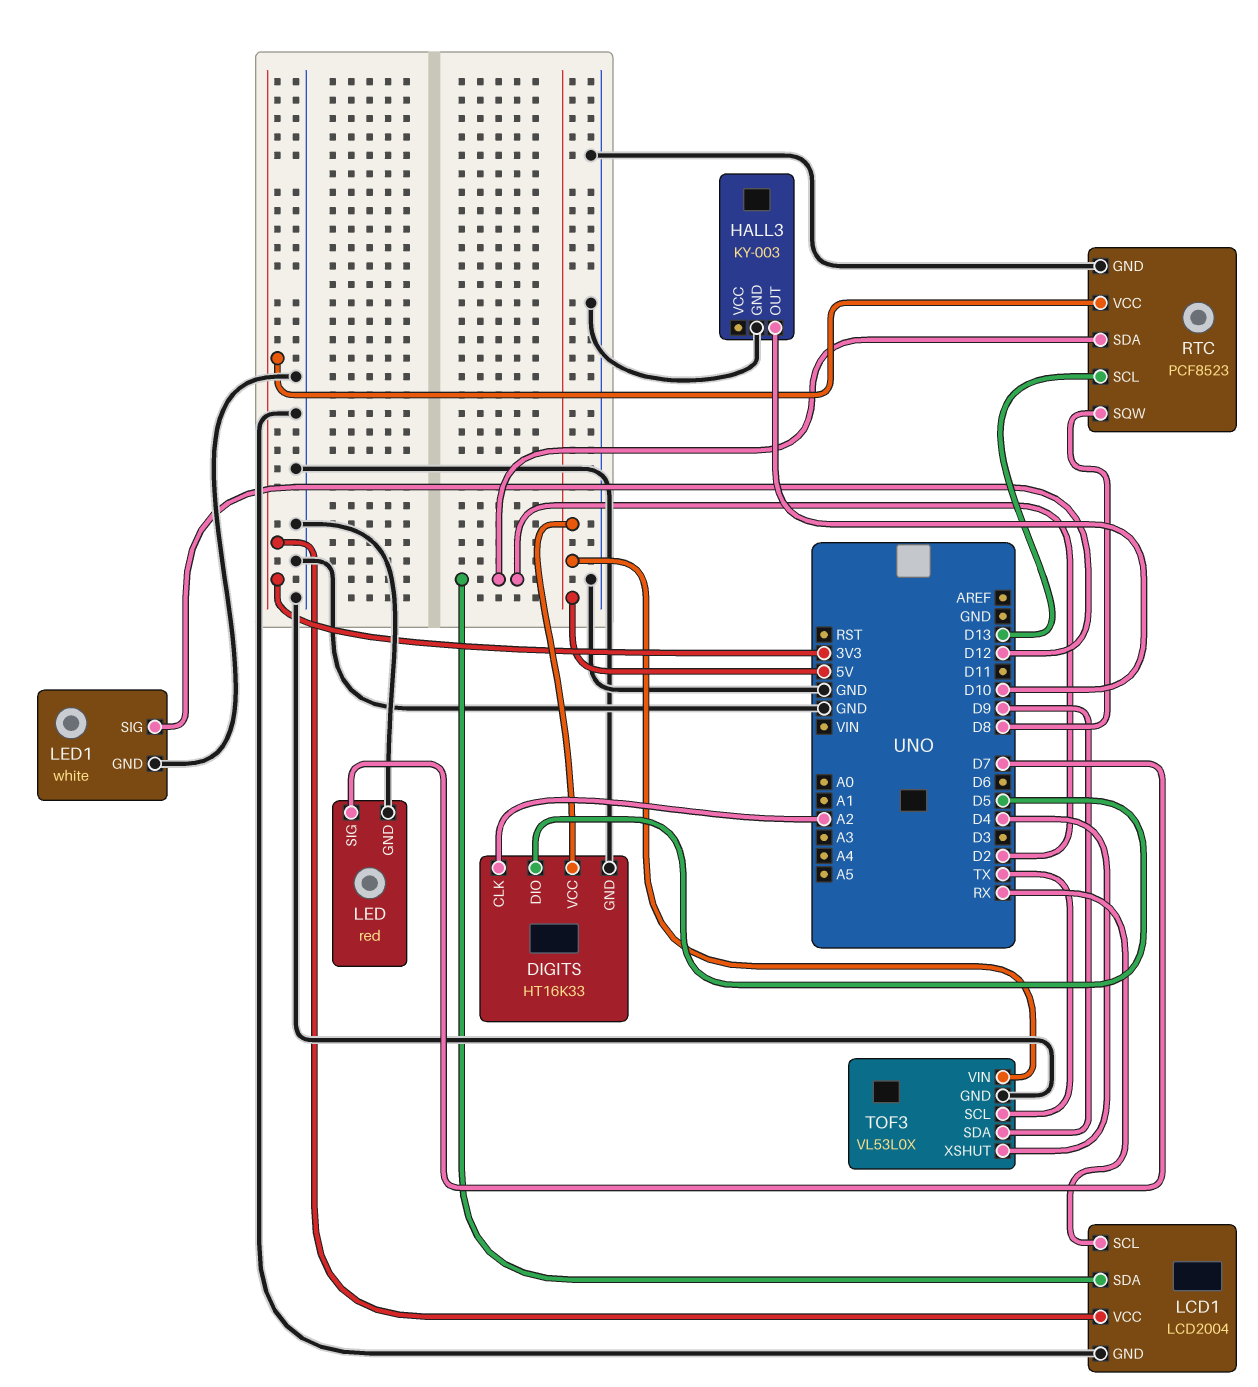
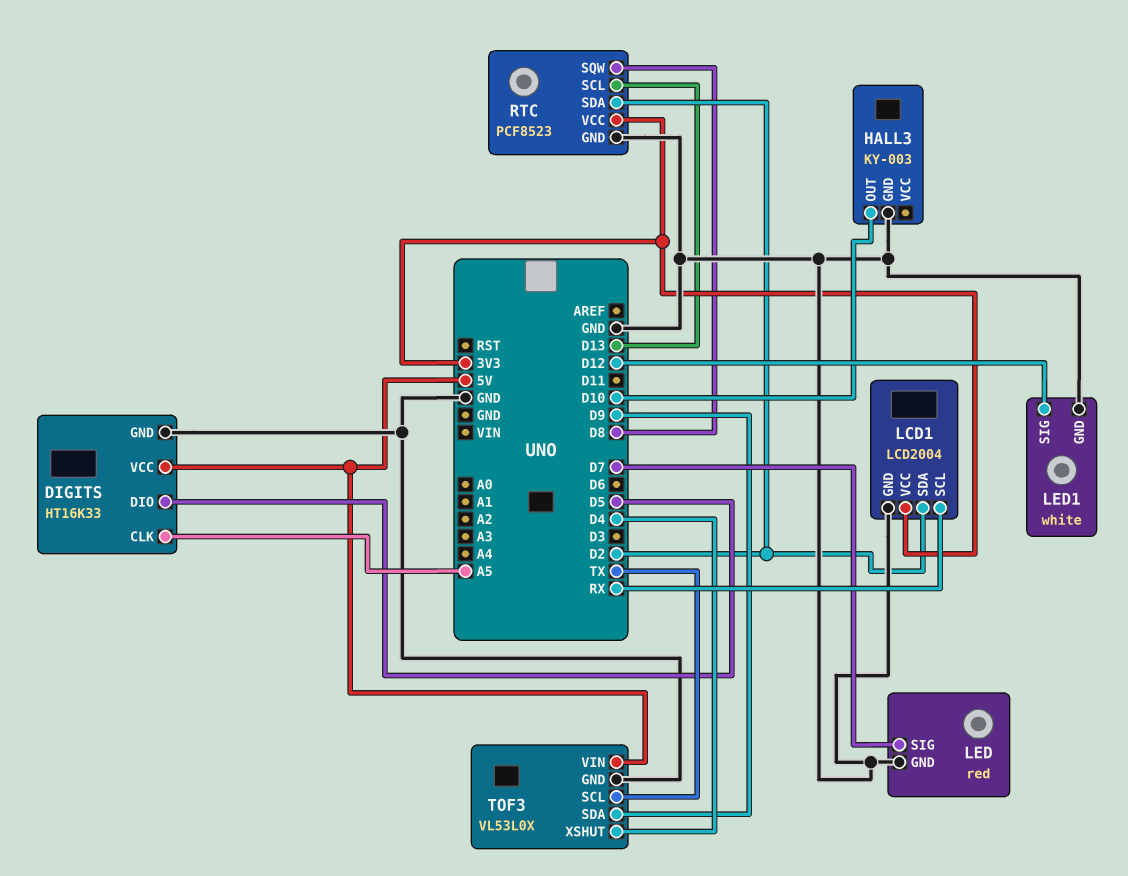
DIGITS pin CLK: A2 -> A5

